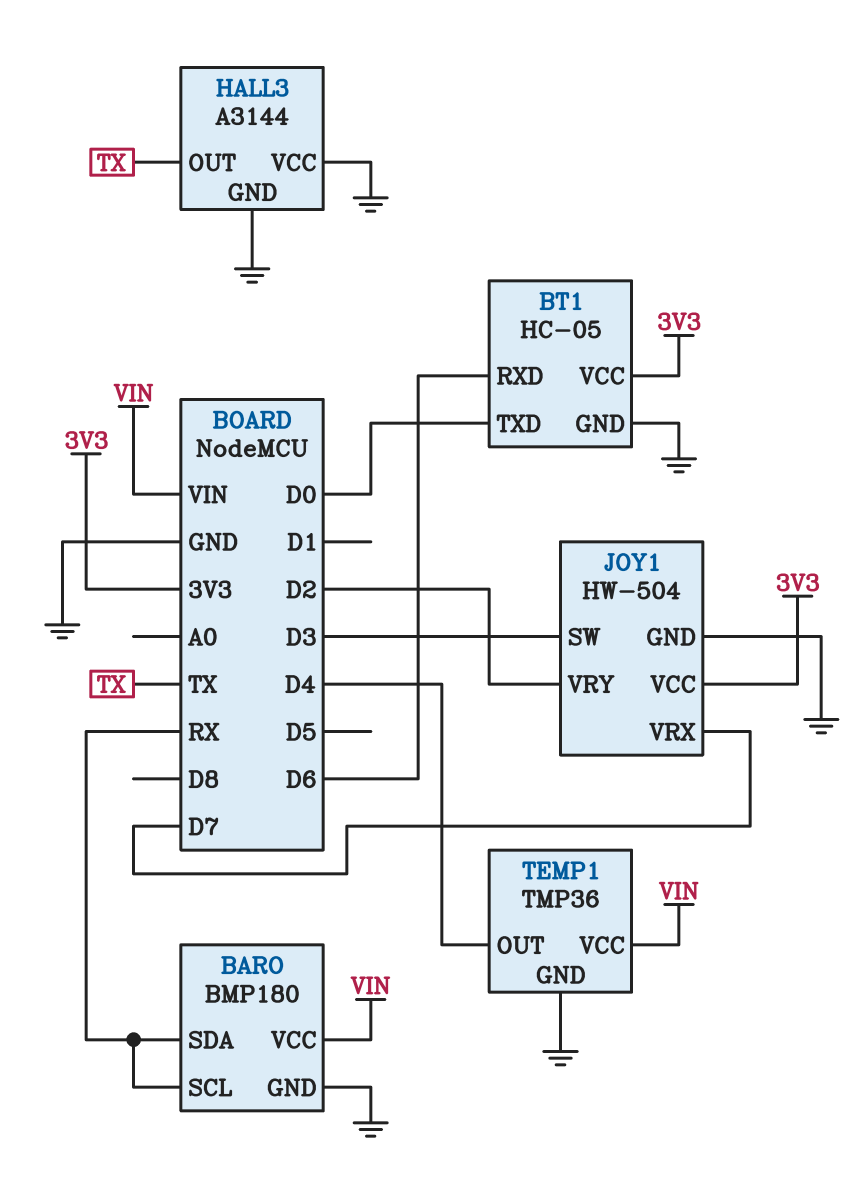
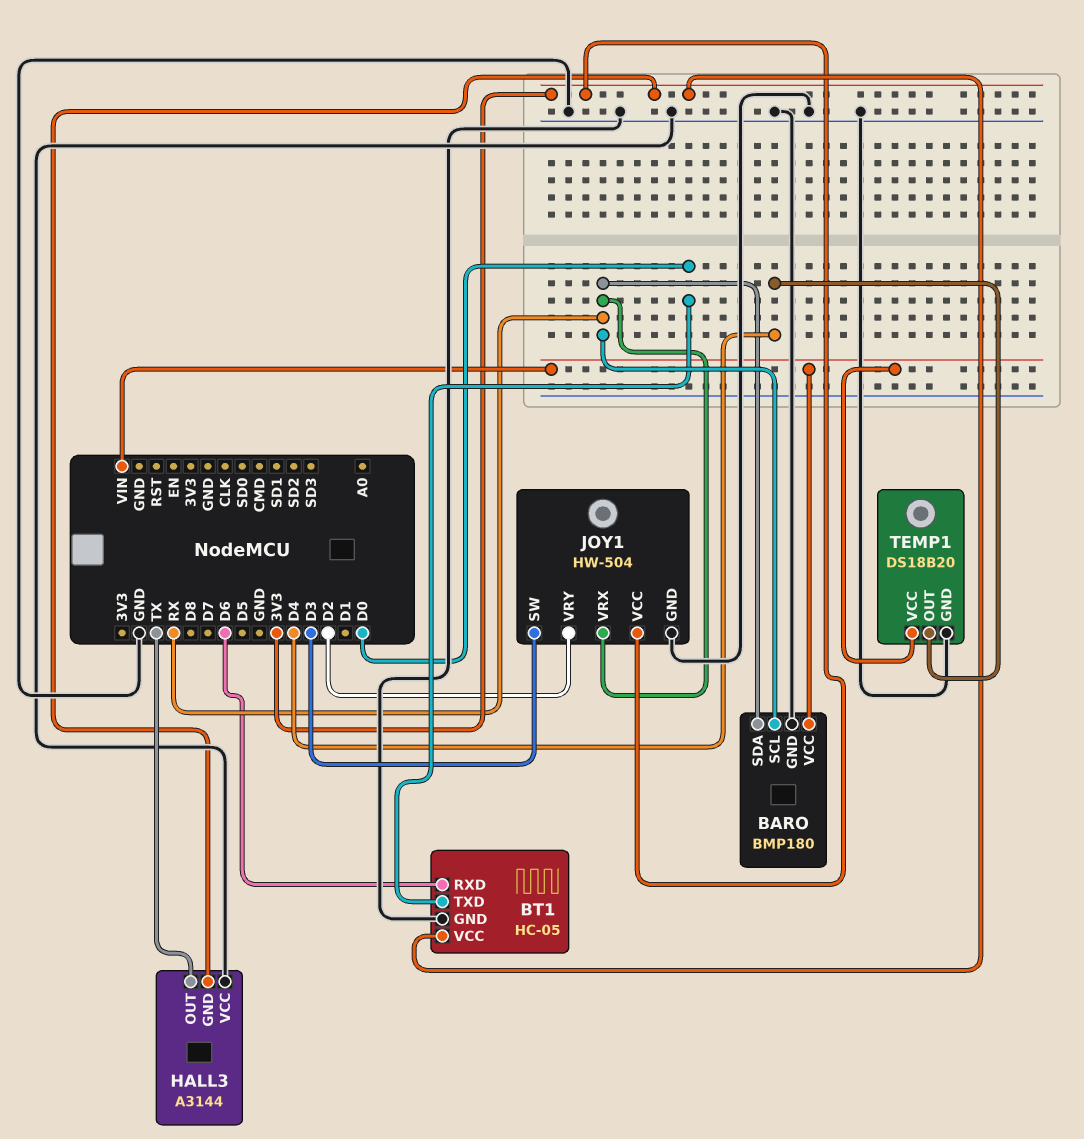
HALL3 pin GND: GND -> 3V3
JOY1 pin VRX: D7 -> RX
TEMP1: TMP36 -> DS18B20

